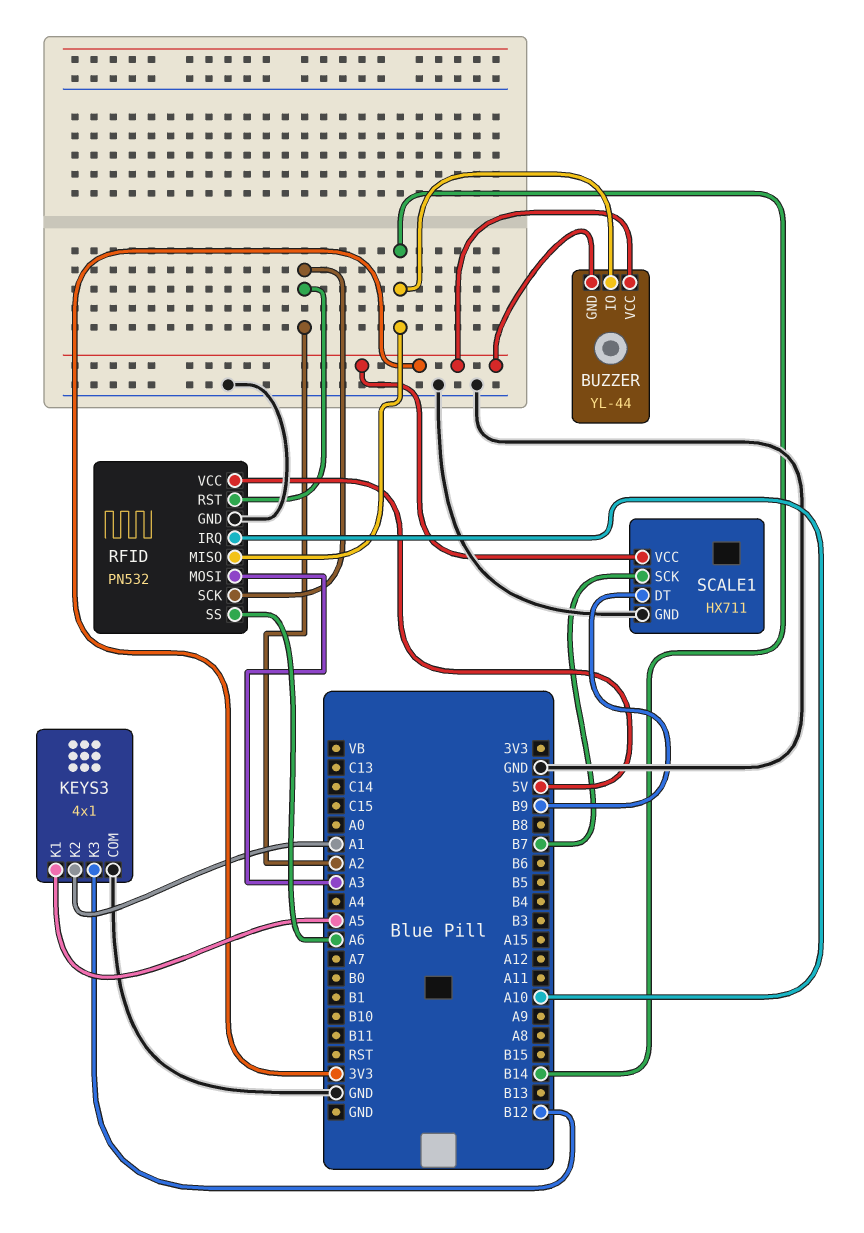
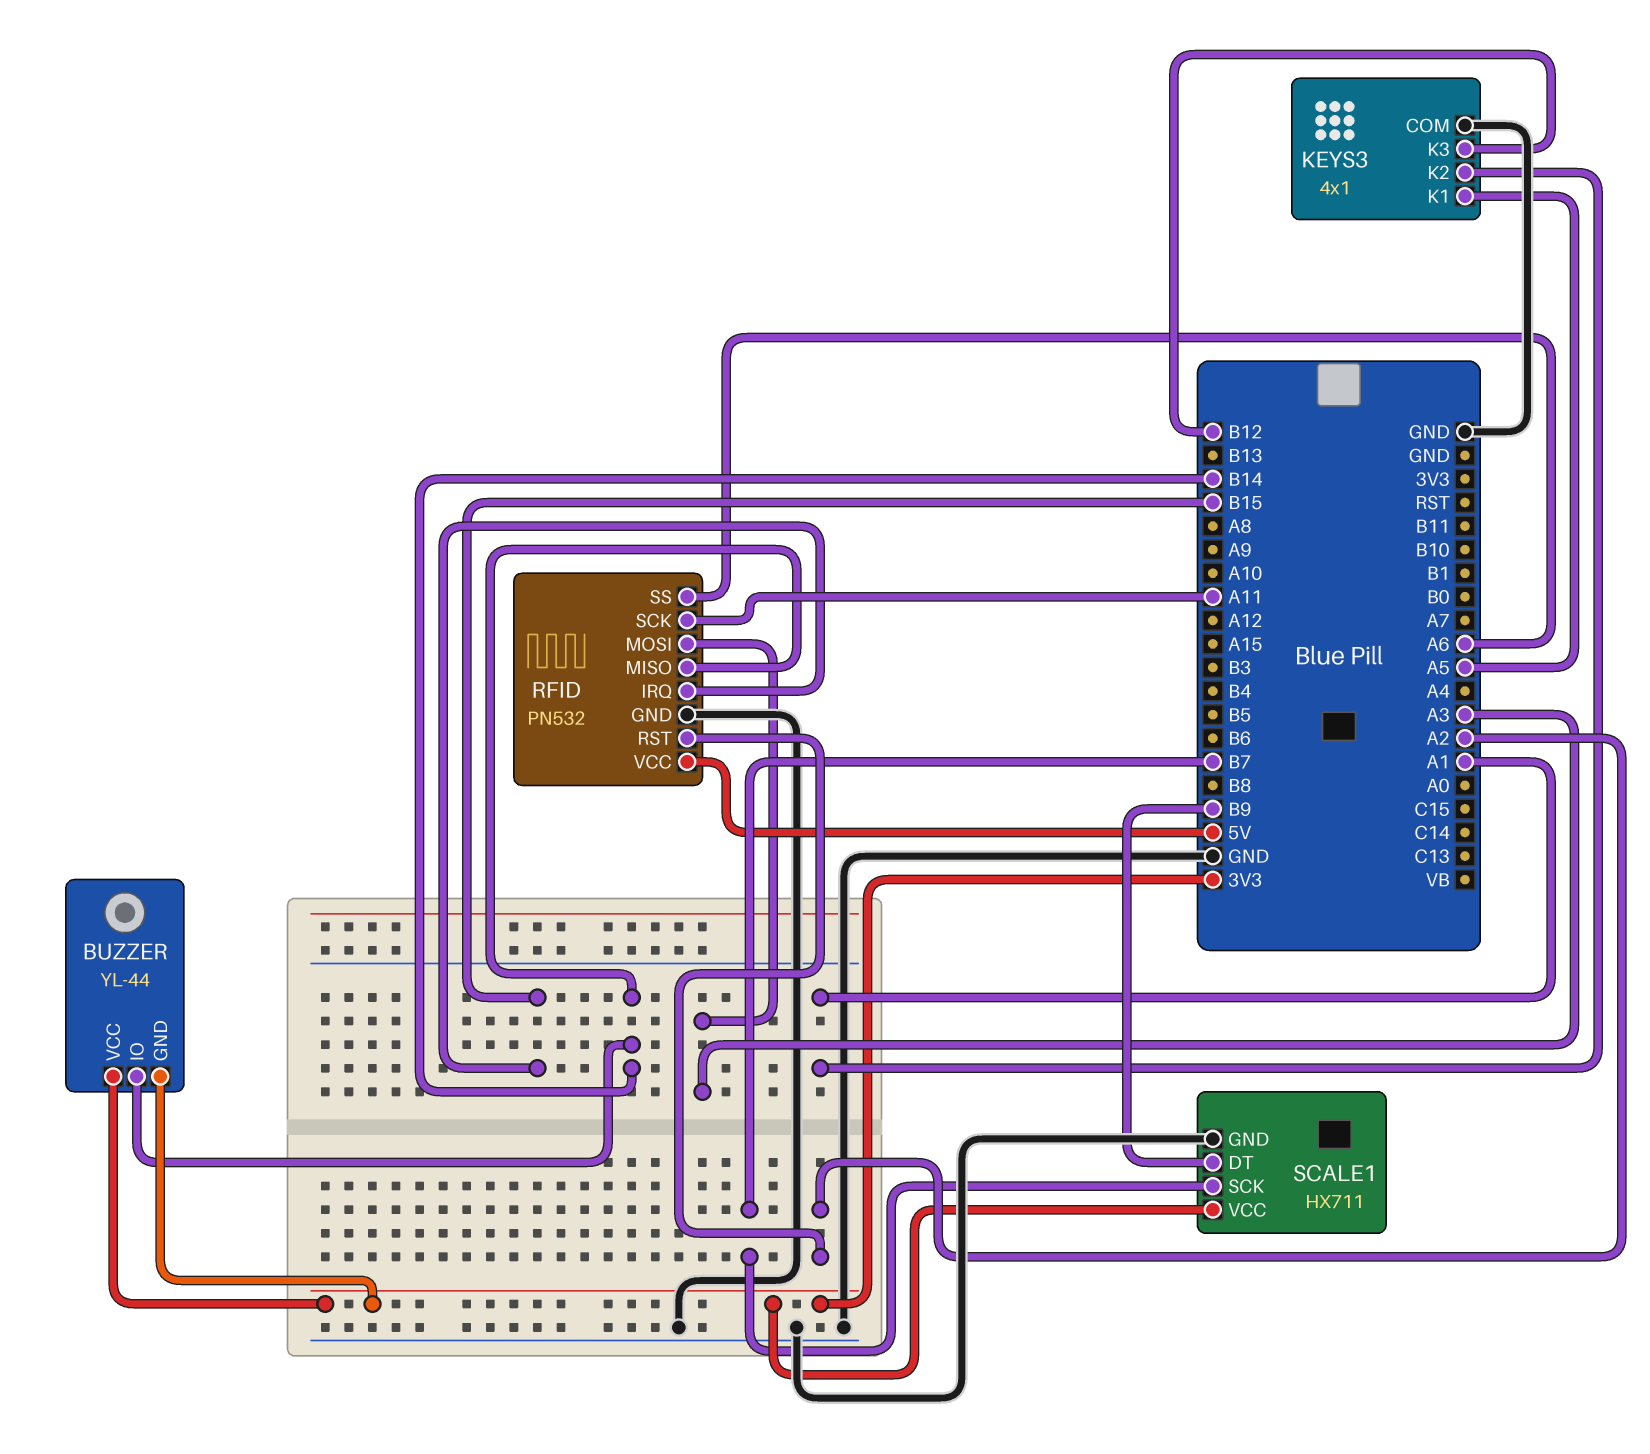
RFID pin IRQ: A10 -> B15
RFID pin SCK: A2 -> A11

